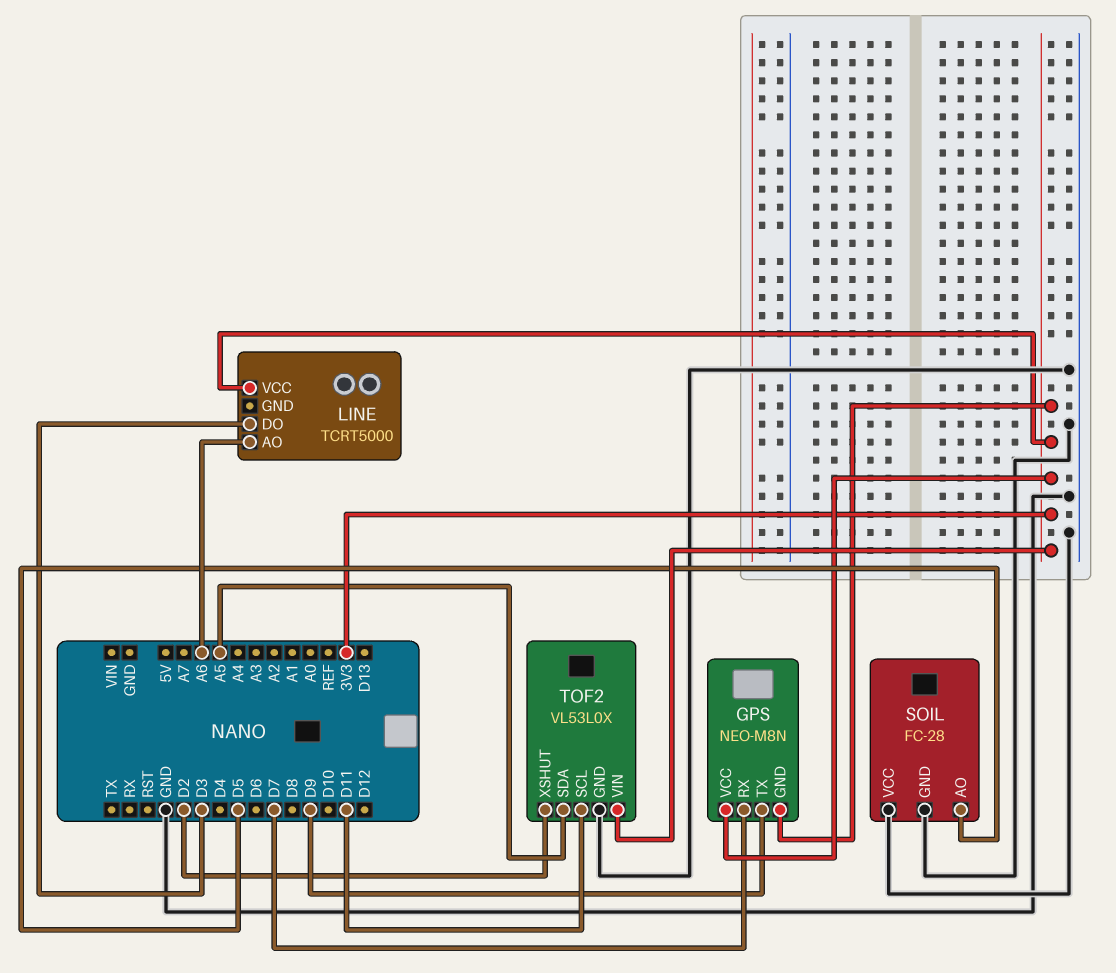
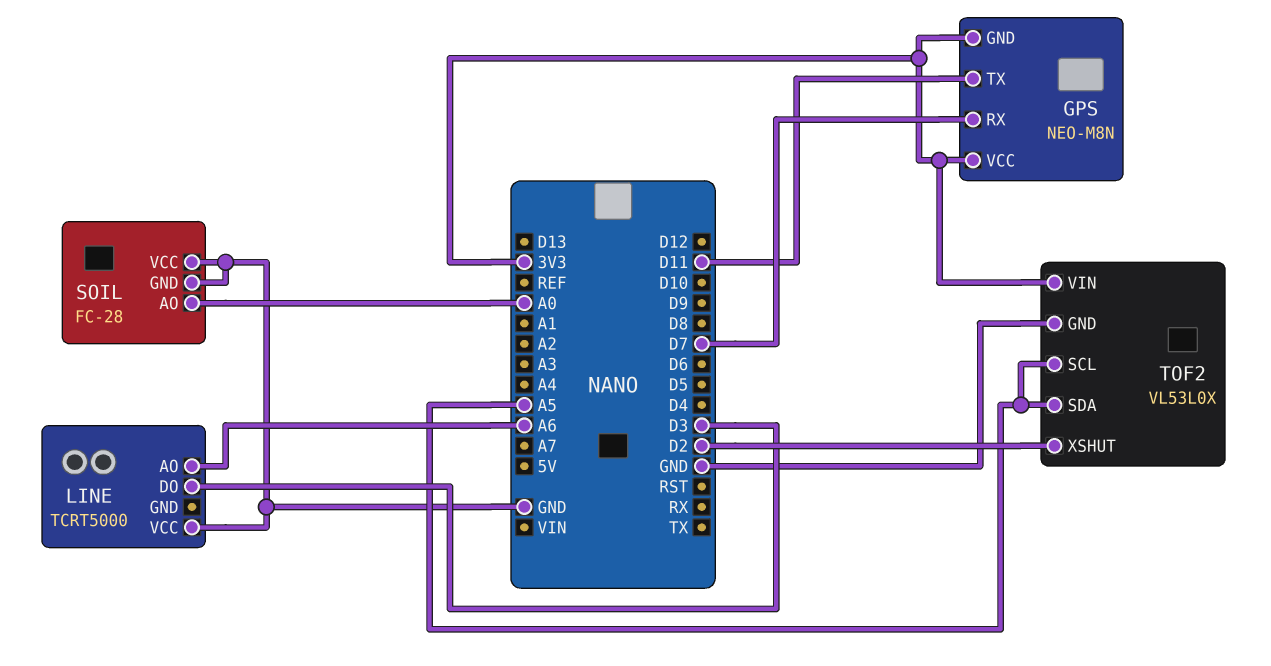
GPS pin TX: D9 -> D11
LINE pin VCC: 3V3 -> GND
SOIL pin AO: D5 -> A0
TOF2 pin SCL: D11 -> A5

